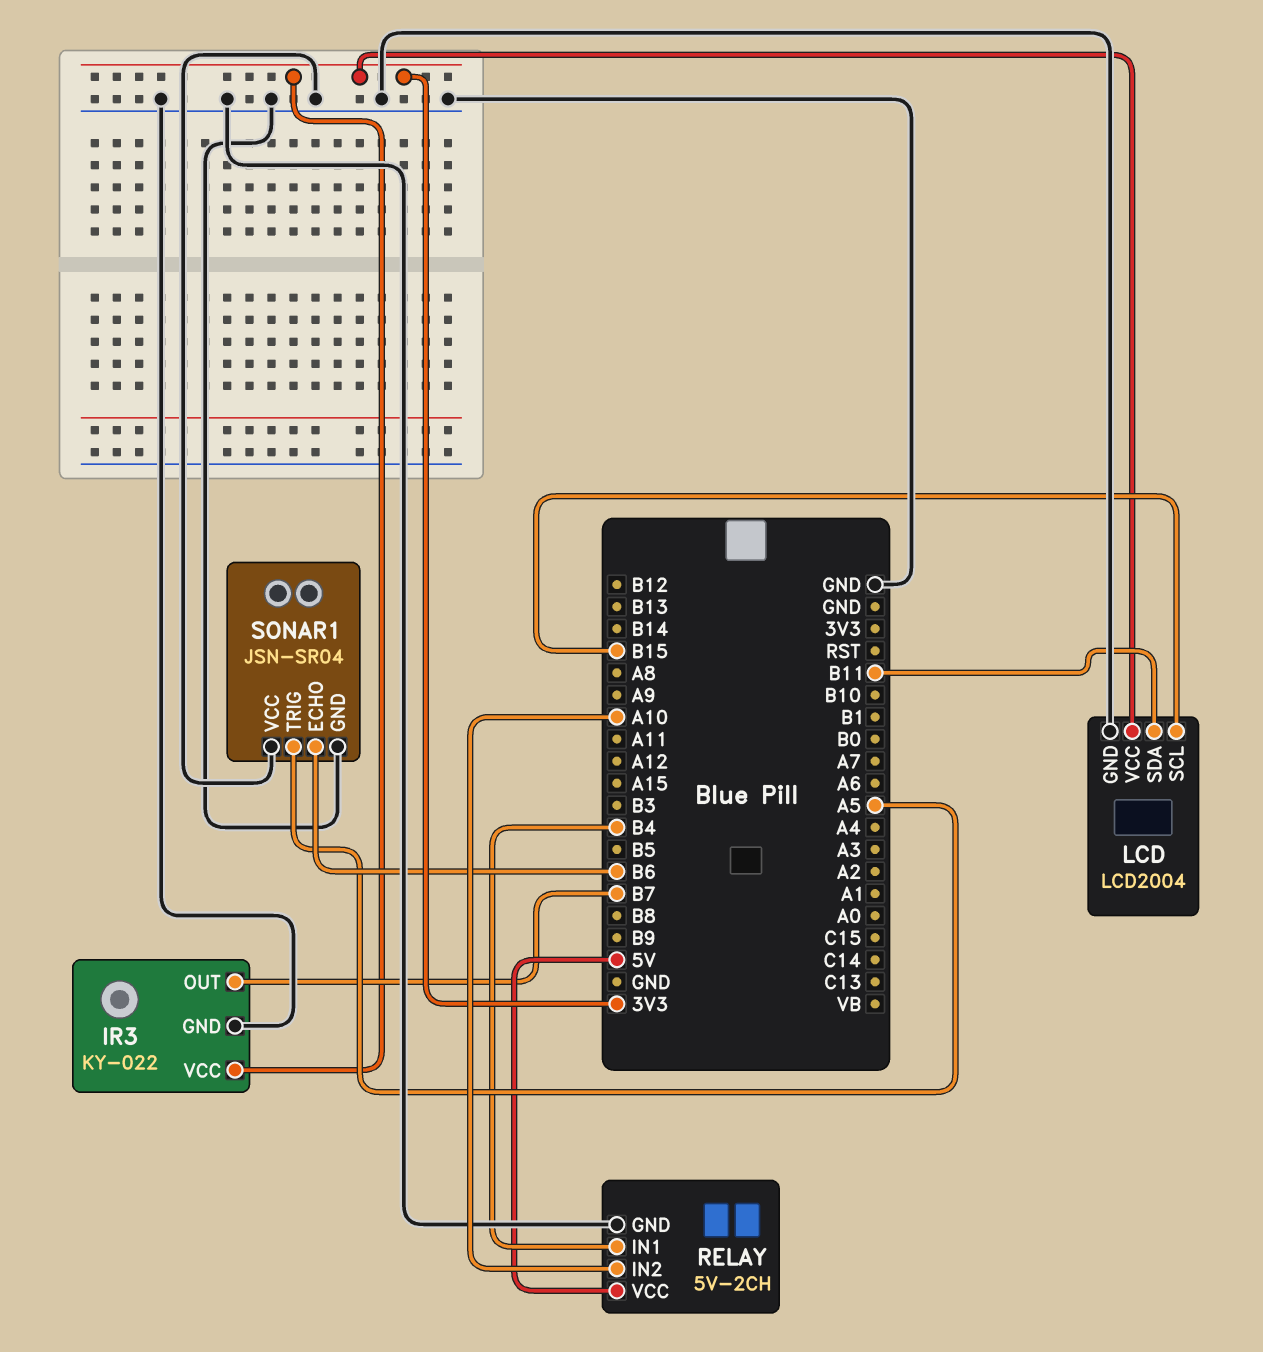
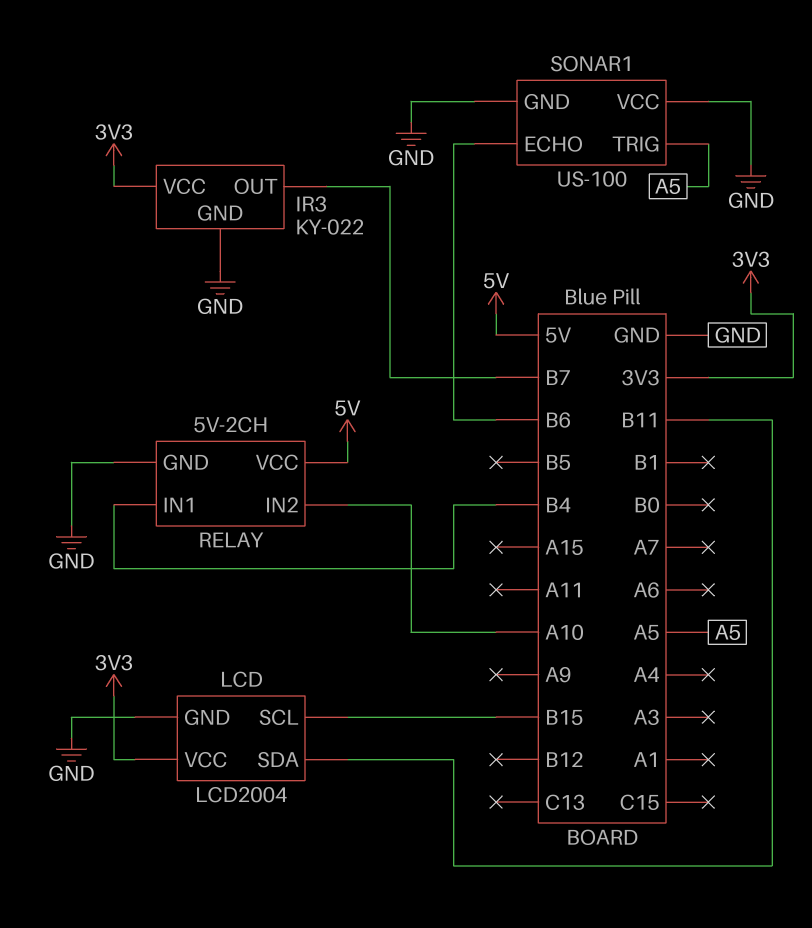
SONAR1: JSN-SR04 -> US-100

